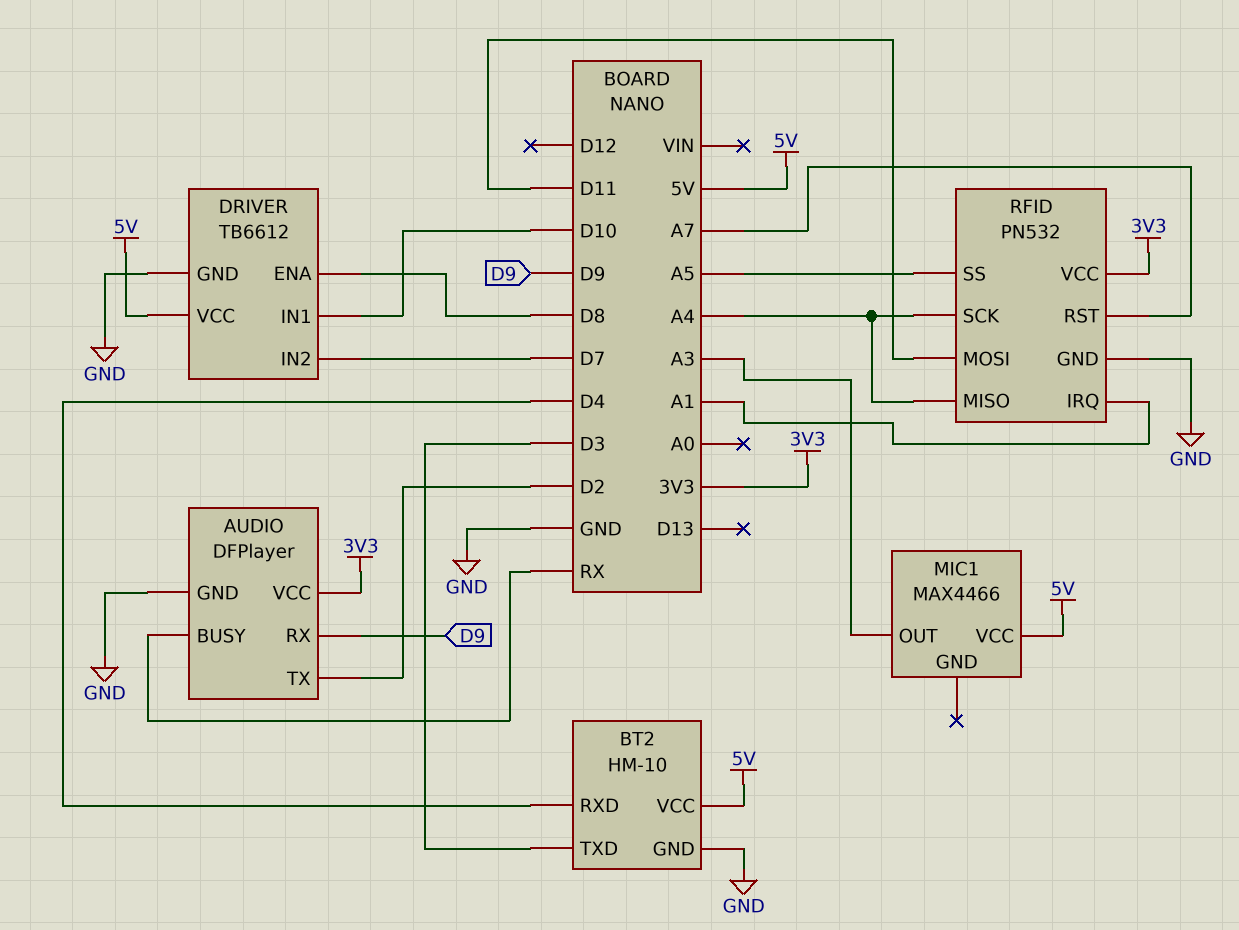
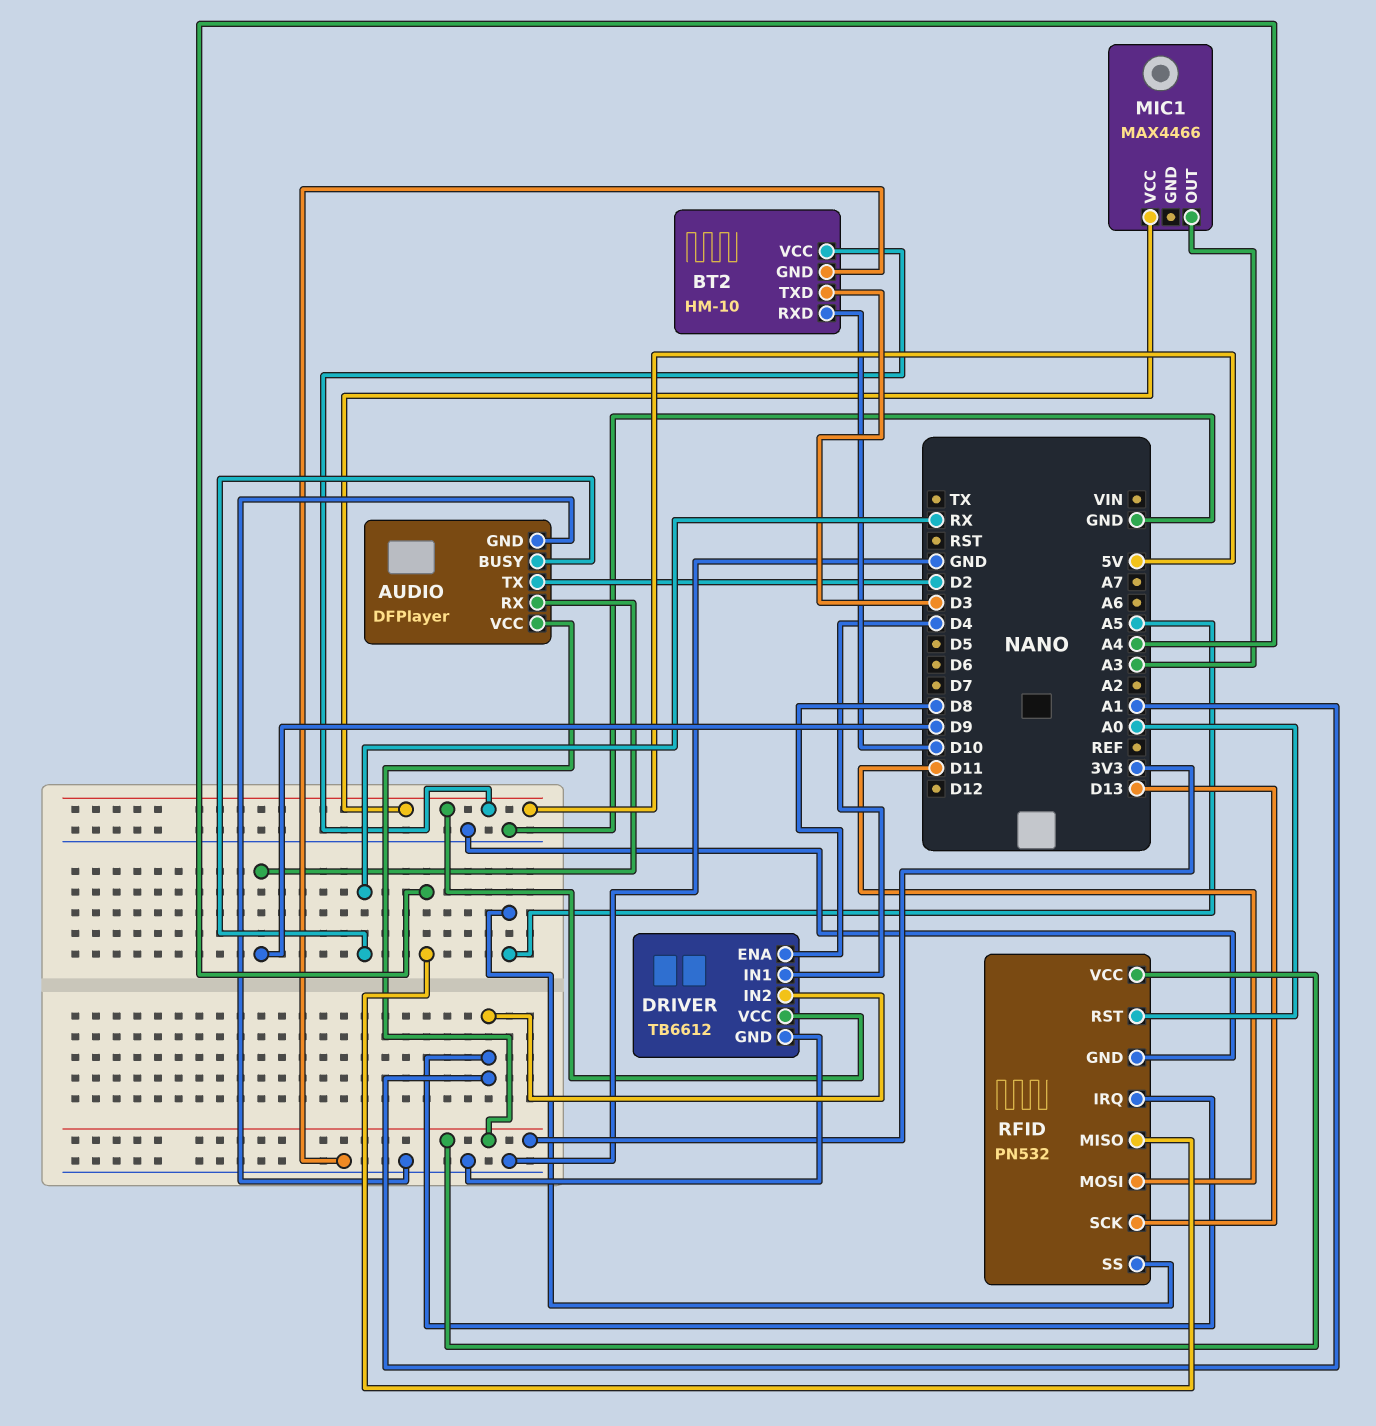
BT2 pin RXD: D4 -> D10
DRIVER pin IN1: D10 -> D4
DRIVER pin IN2: D7 -> A1
RFID pin RST: A7 -> A0
RFID pin SCK: A4 -> D13

